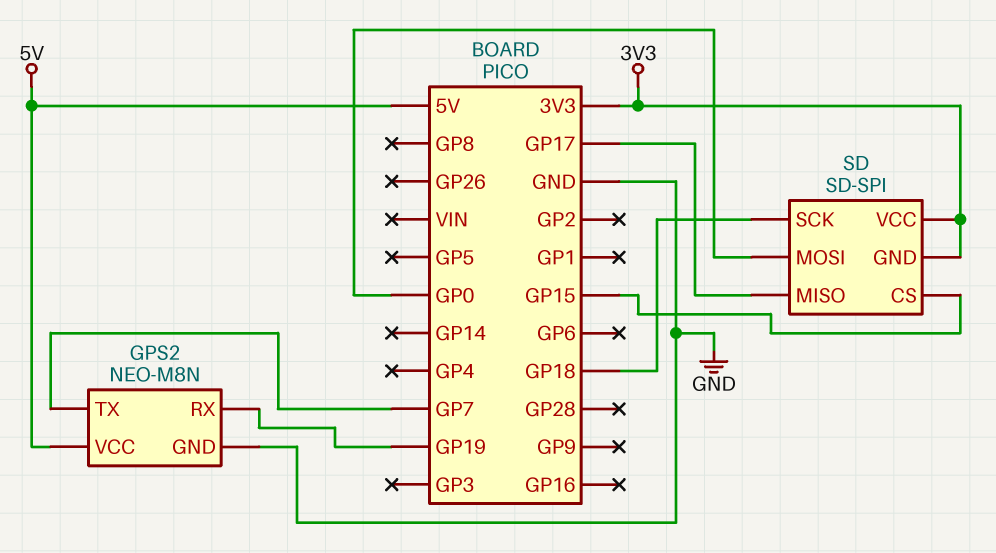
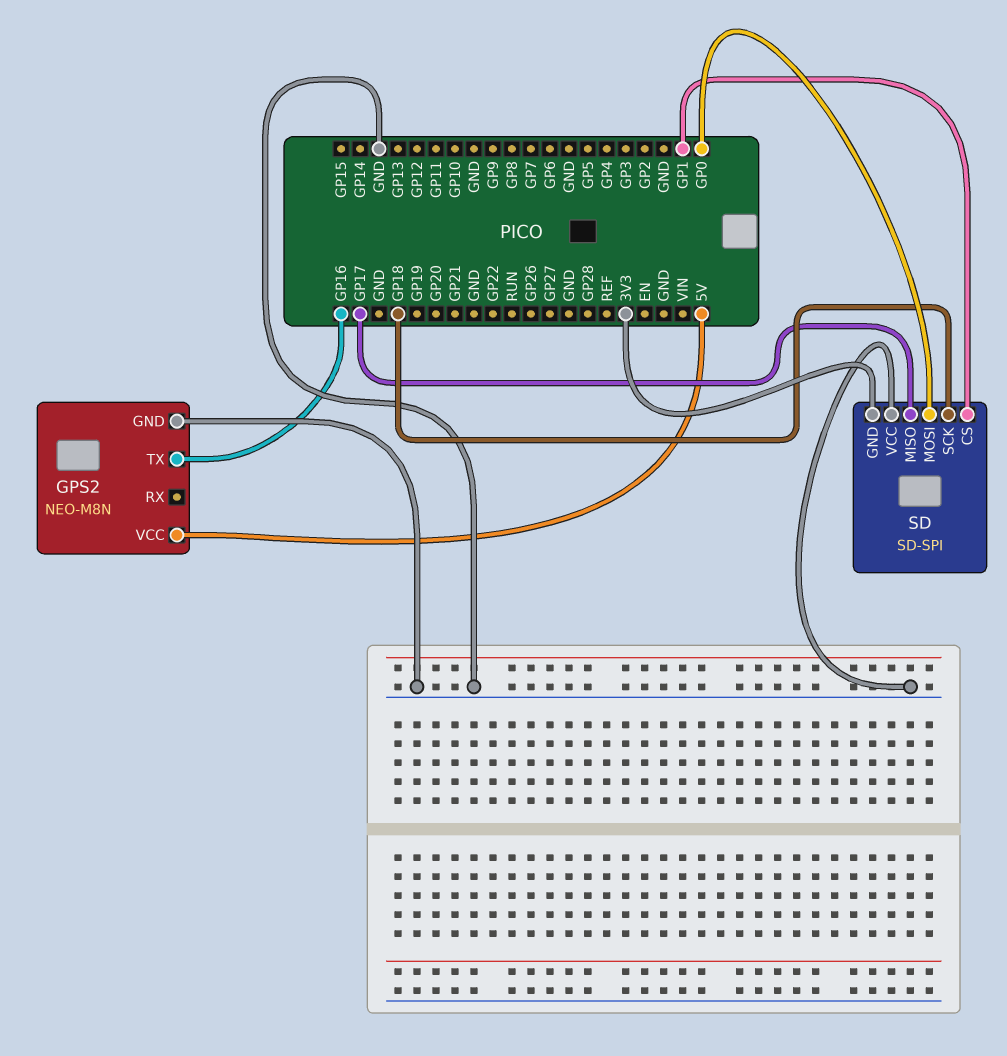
GPS2 pin RX: GP19 -> none
GPS2 pin TX: GP7 -> GP16
SD pin CS: GP15 -> GP1
SD pin VCC: 3V3 -> GND

